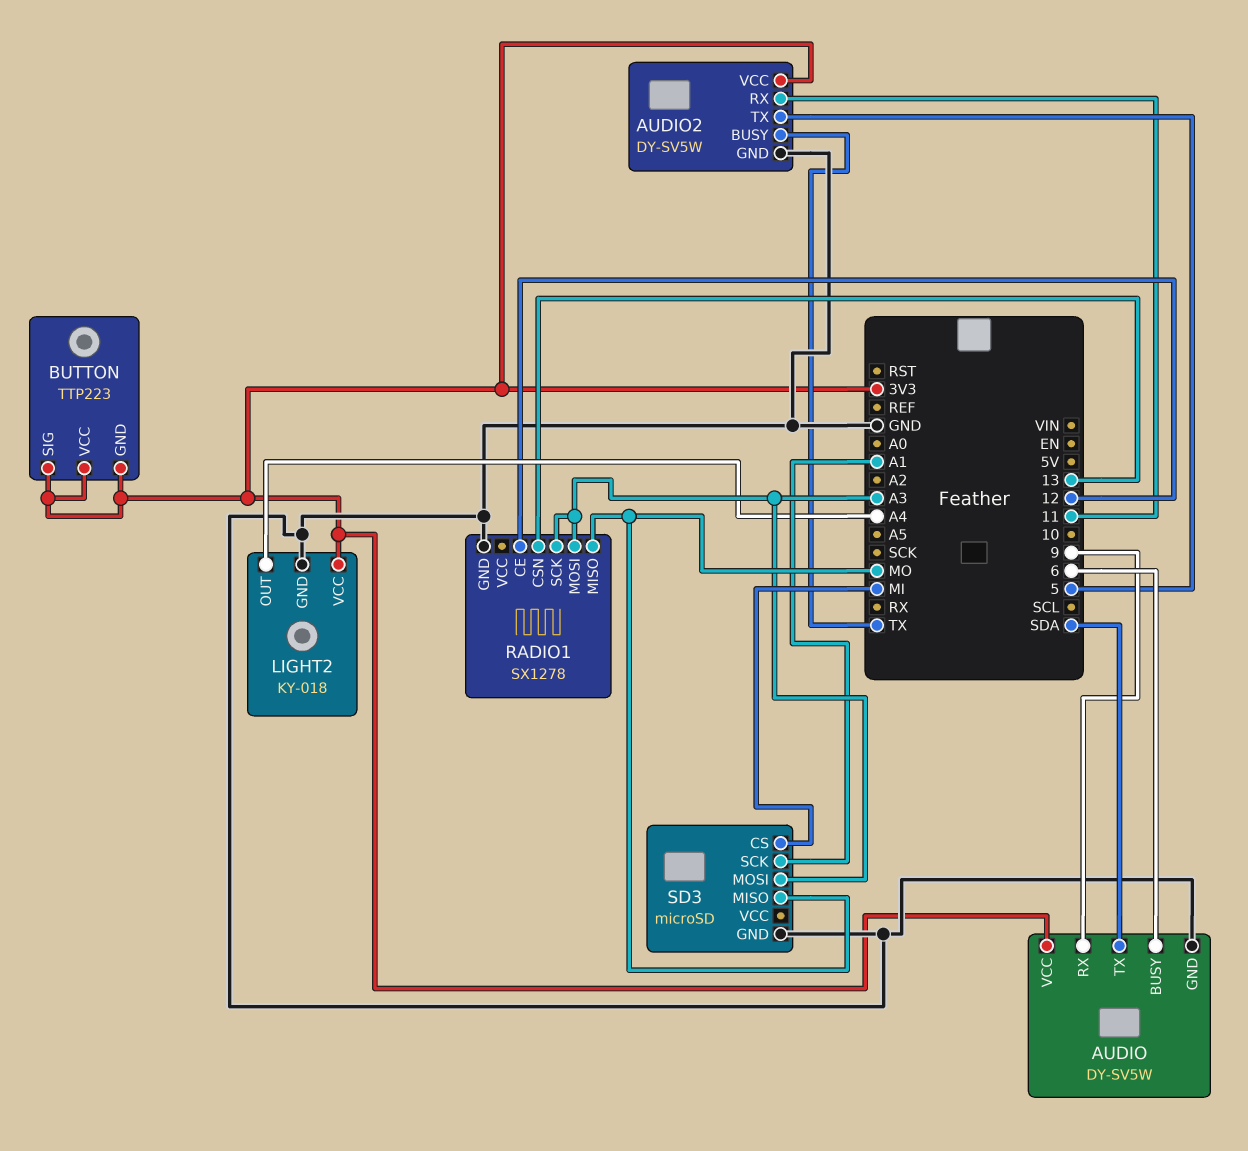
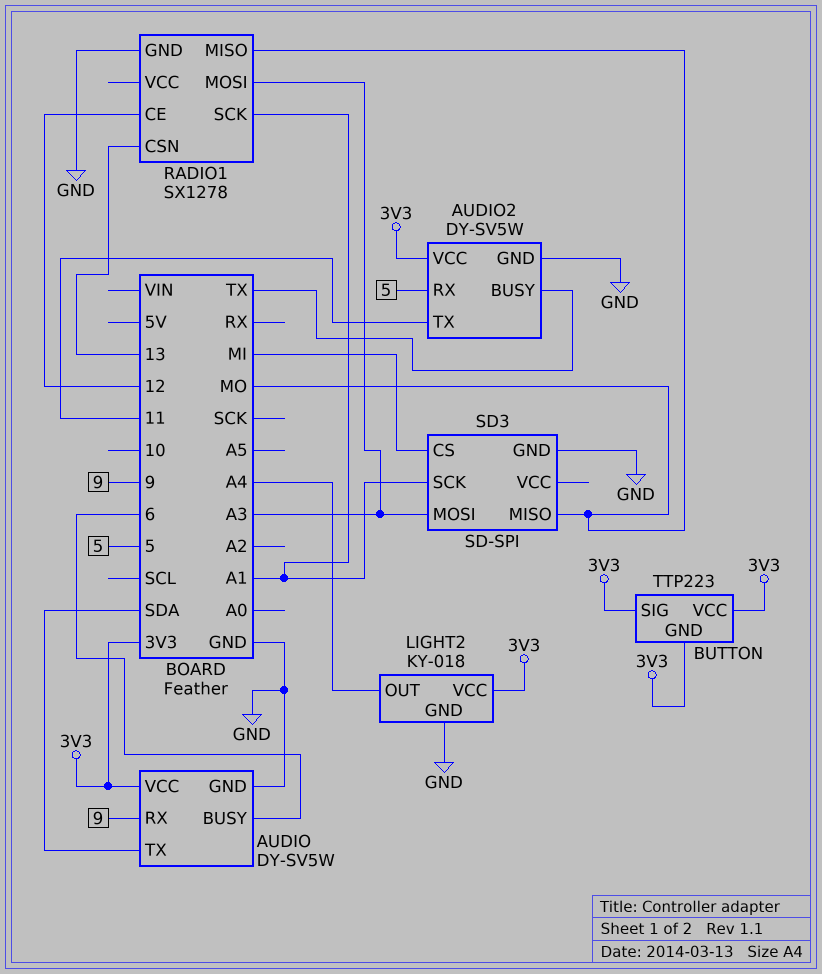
AUDIO2 pin RX: 11 -> 5
AUDIO2 pin TX: 5 -> 11
RADIO1 pin SCK: A3 -> A1
SD3: microSD -> SD-SPI

